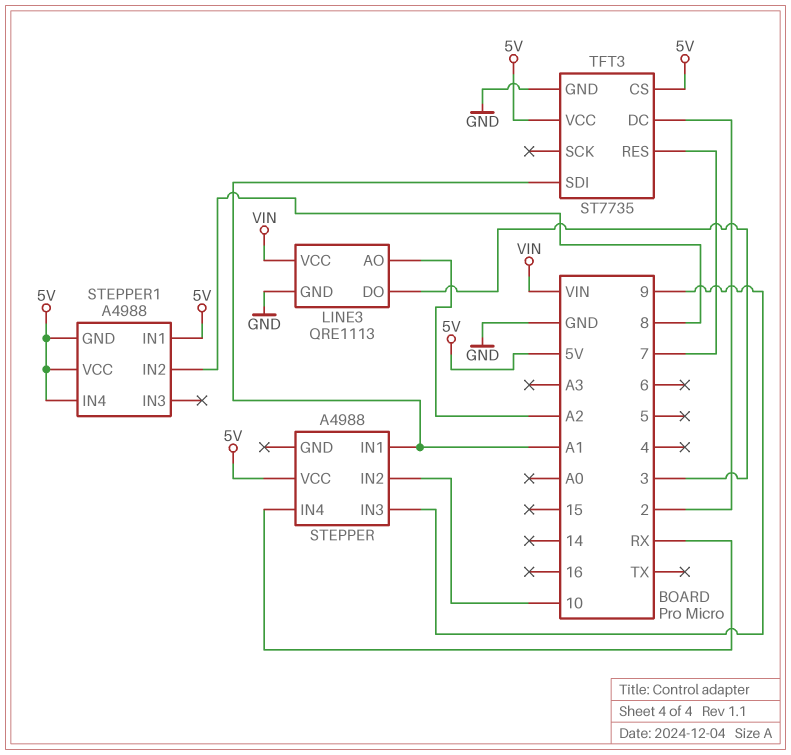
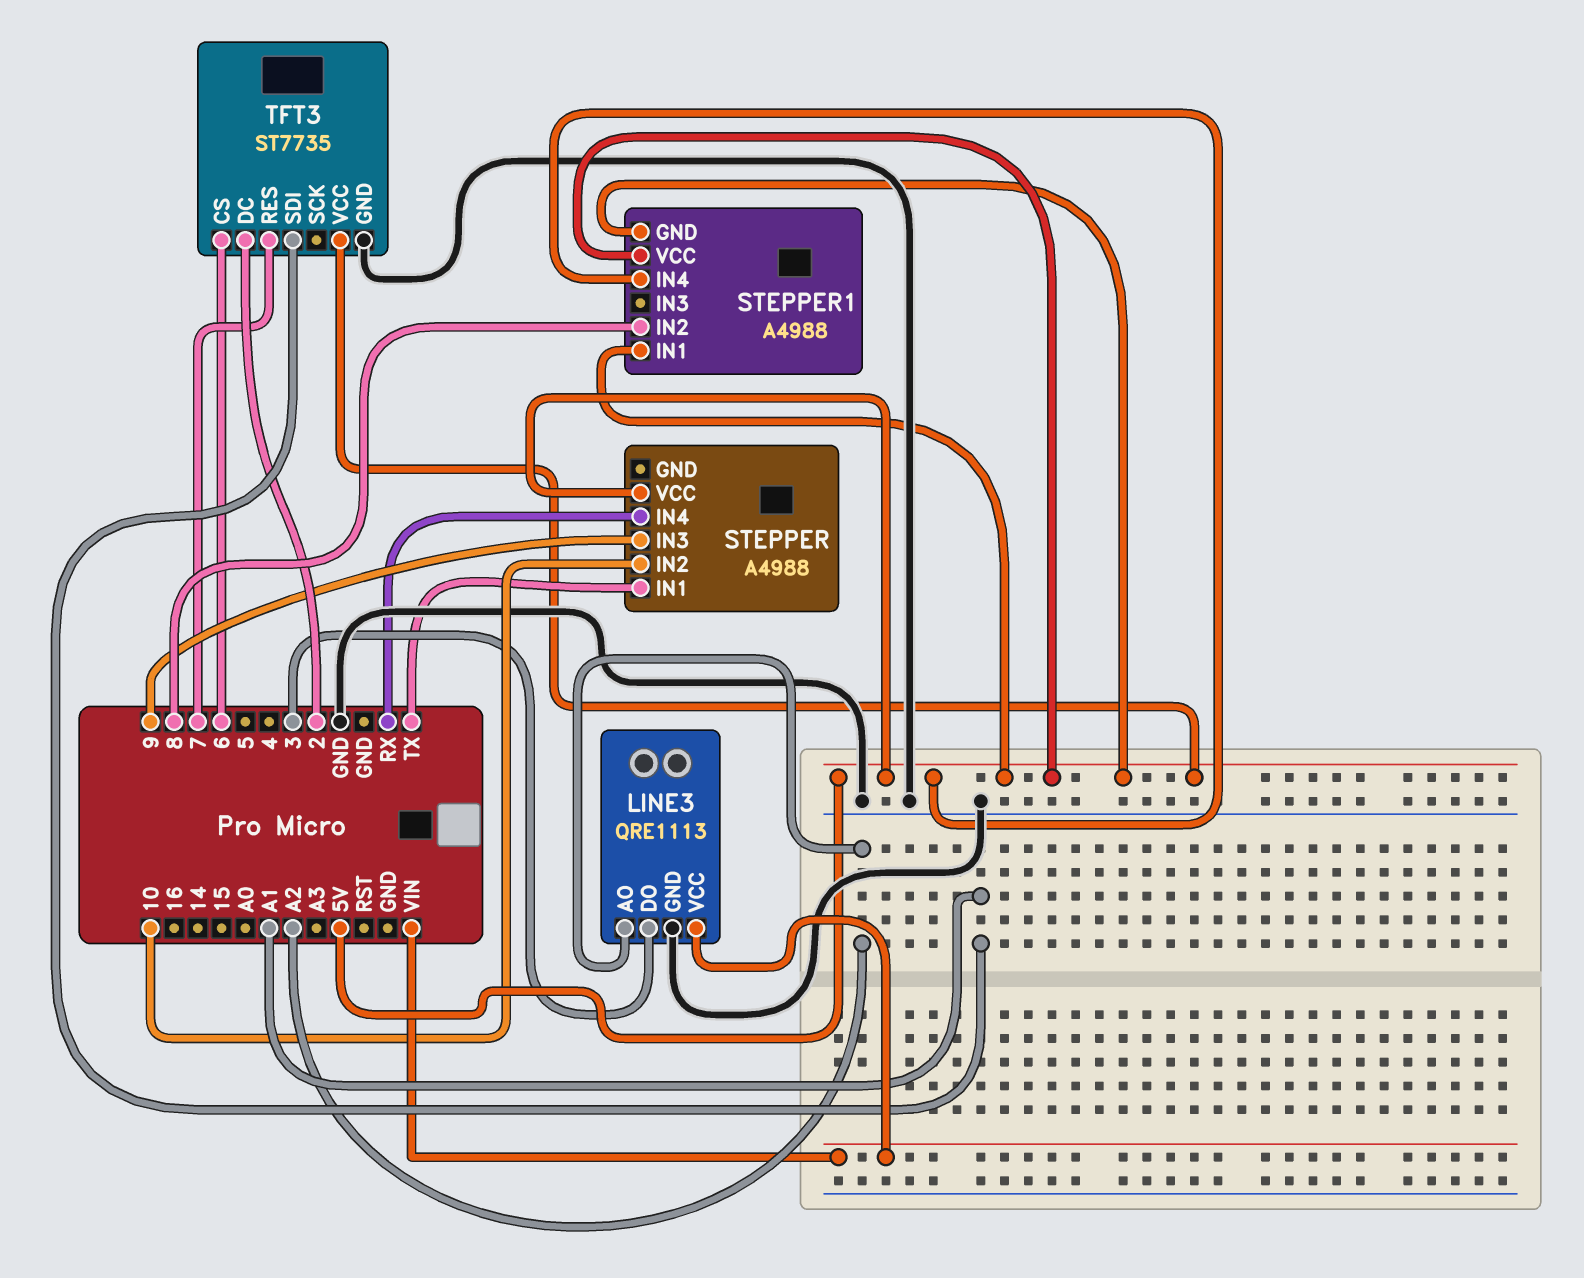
STEPPER pin IN1: A1 -> TX
TFT3 pin CS: 5V -> 6

